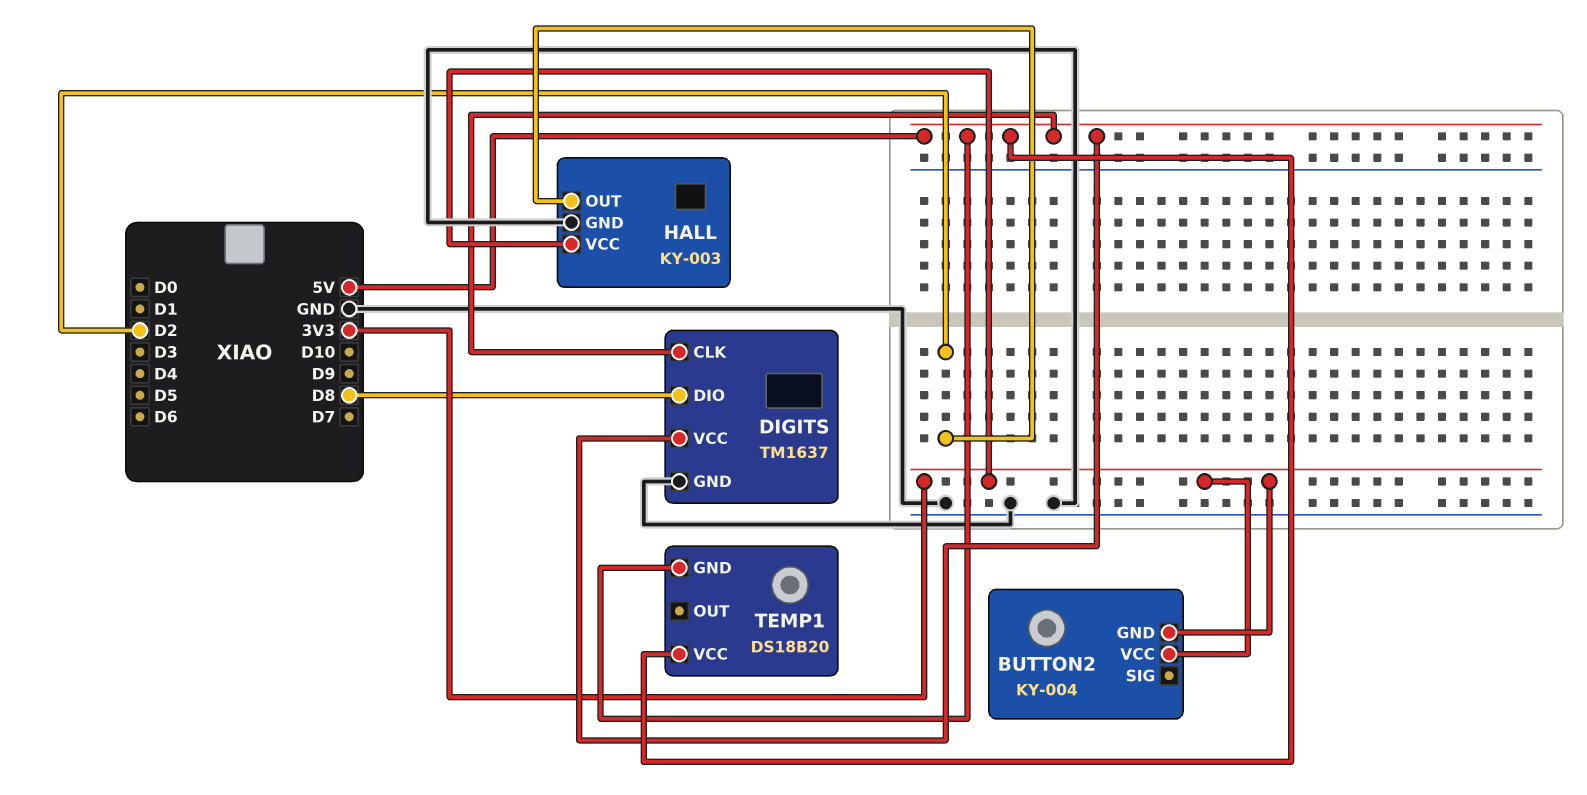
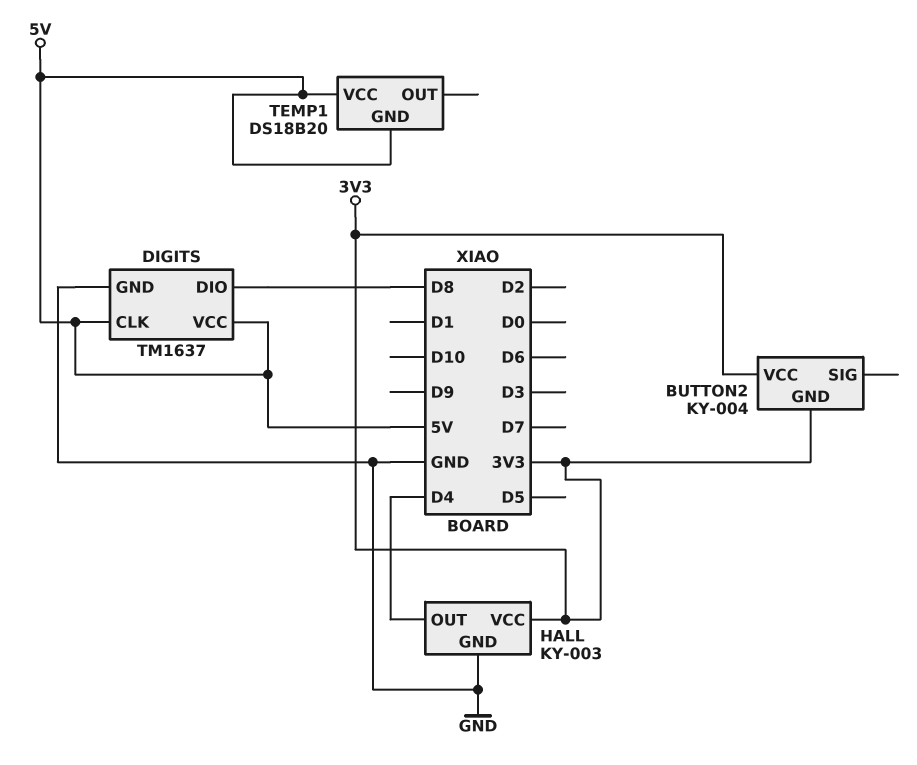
HALL pin OUT: D2 -> D4

